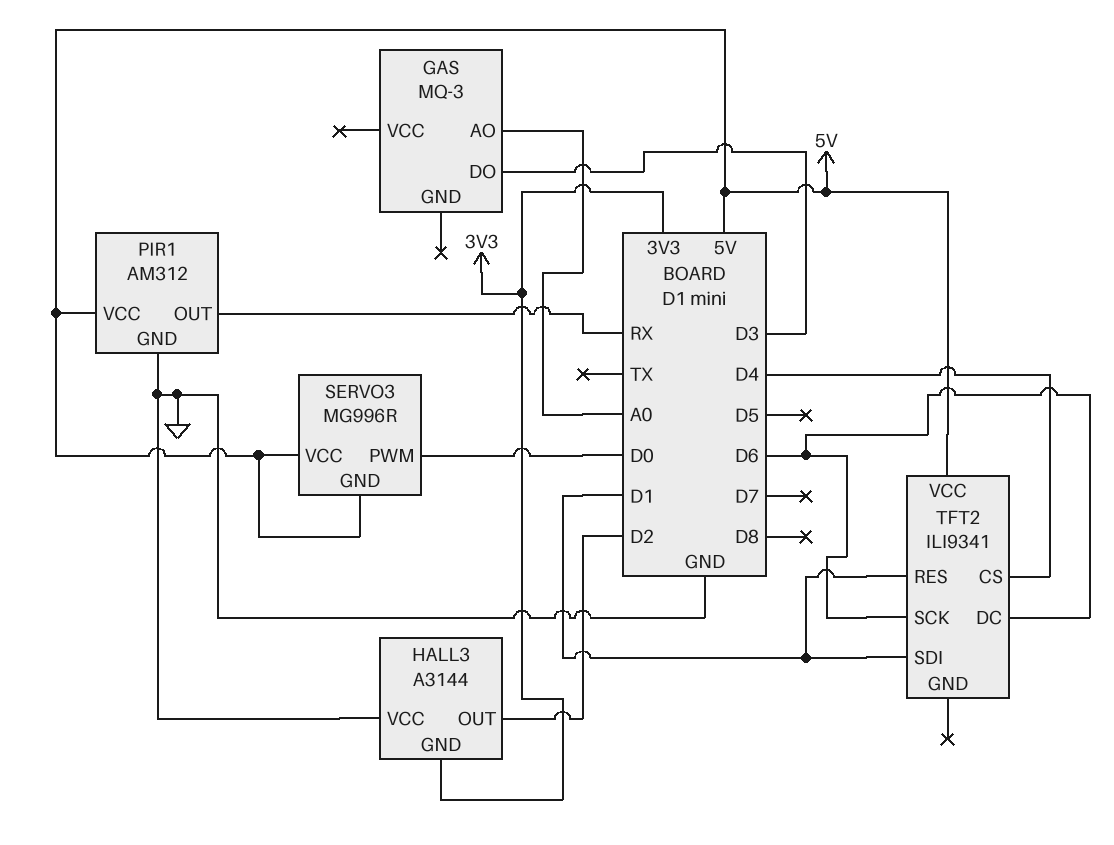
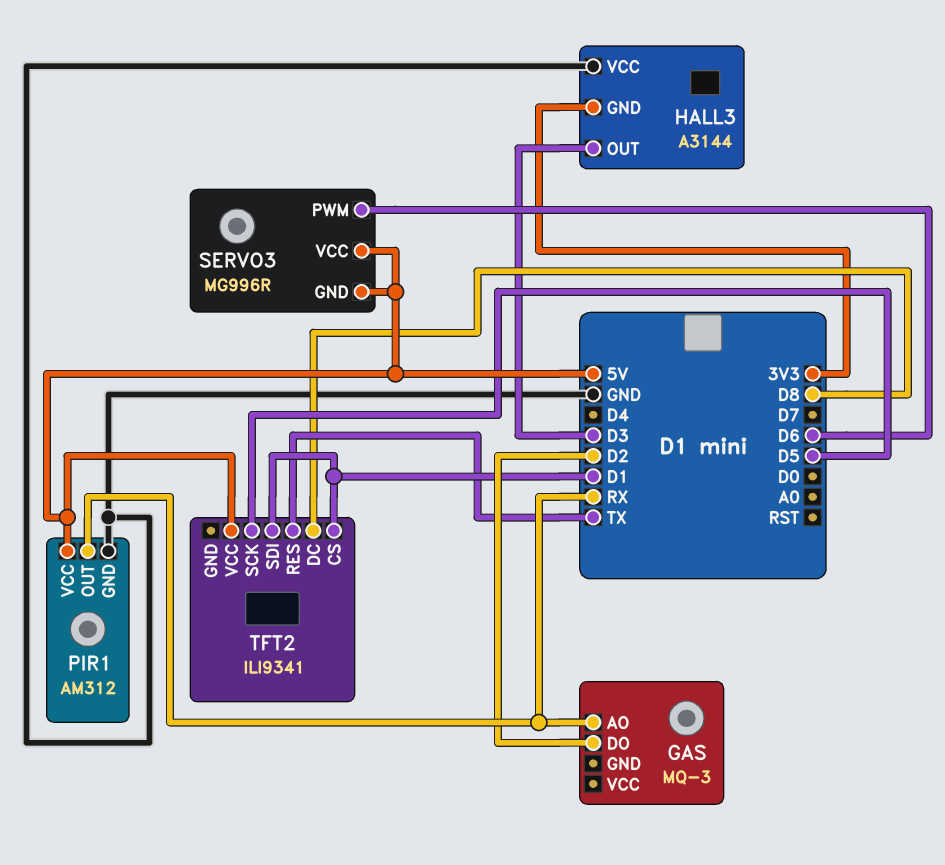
GAS pin AO: A0 -> RX
GAS pin DO: D3 -> D2
HALL3 pin OUT: D2 -> D3
SERVO3 pin PWM: D0 -> D6
TFT2 pin CS: D4 -> D1
TFT2 pin DC: D6 -> D8
TFT2 pin RES: D1 -> TX
TFT2 pin SCK: D6 -> D5

